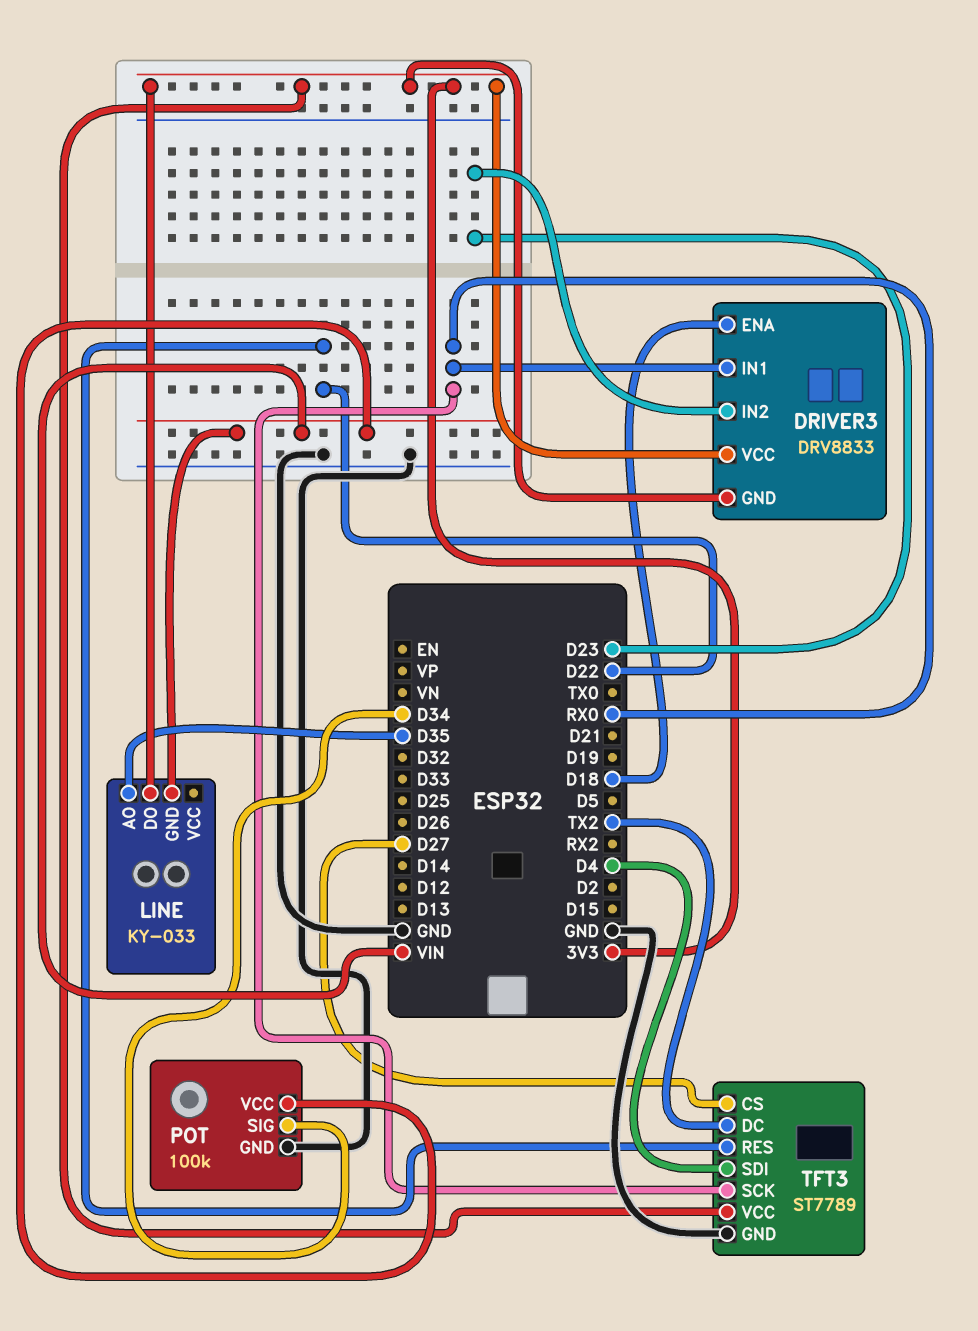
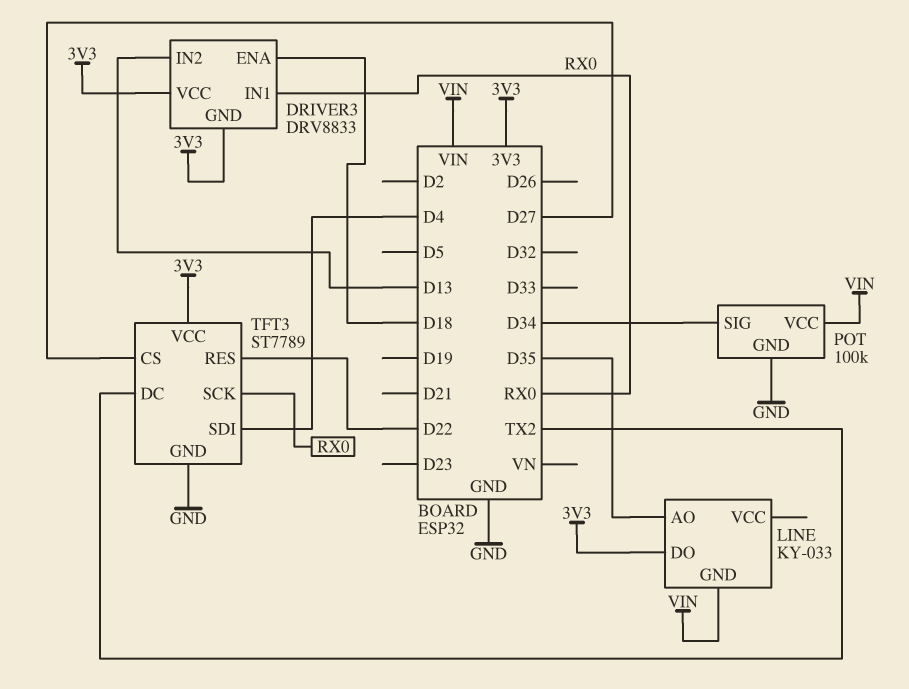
DRIVER3 pin IN2: D23 -> D13

